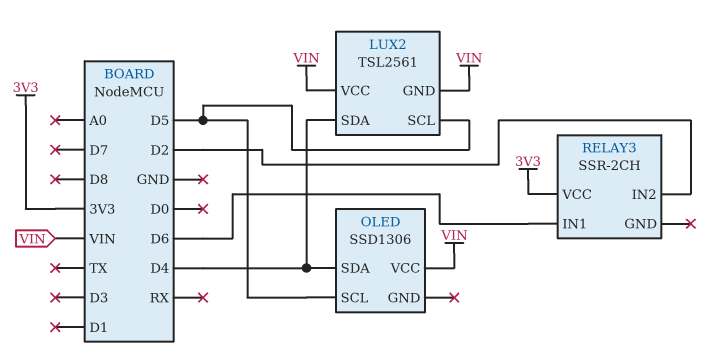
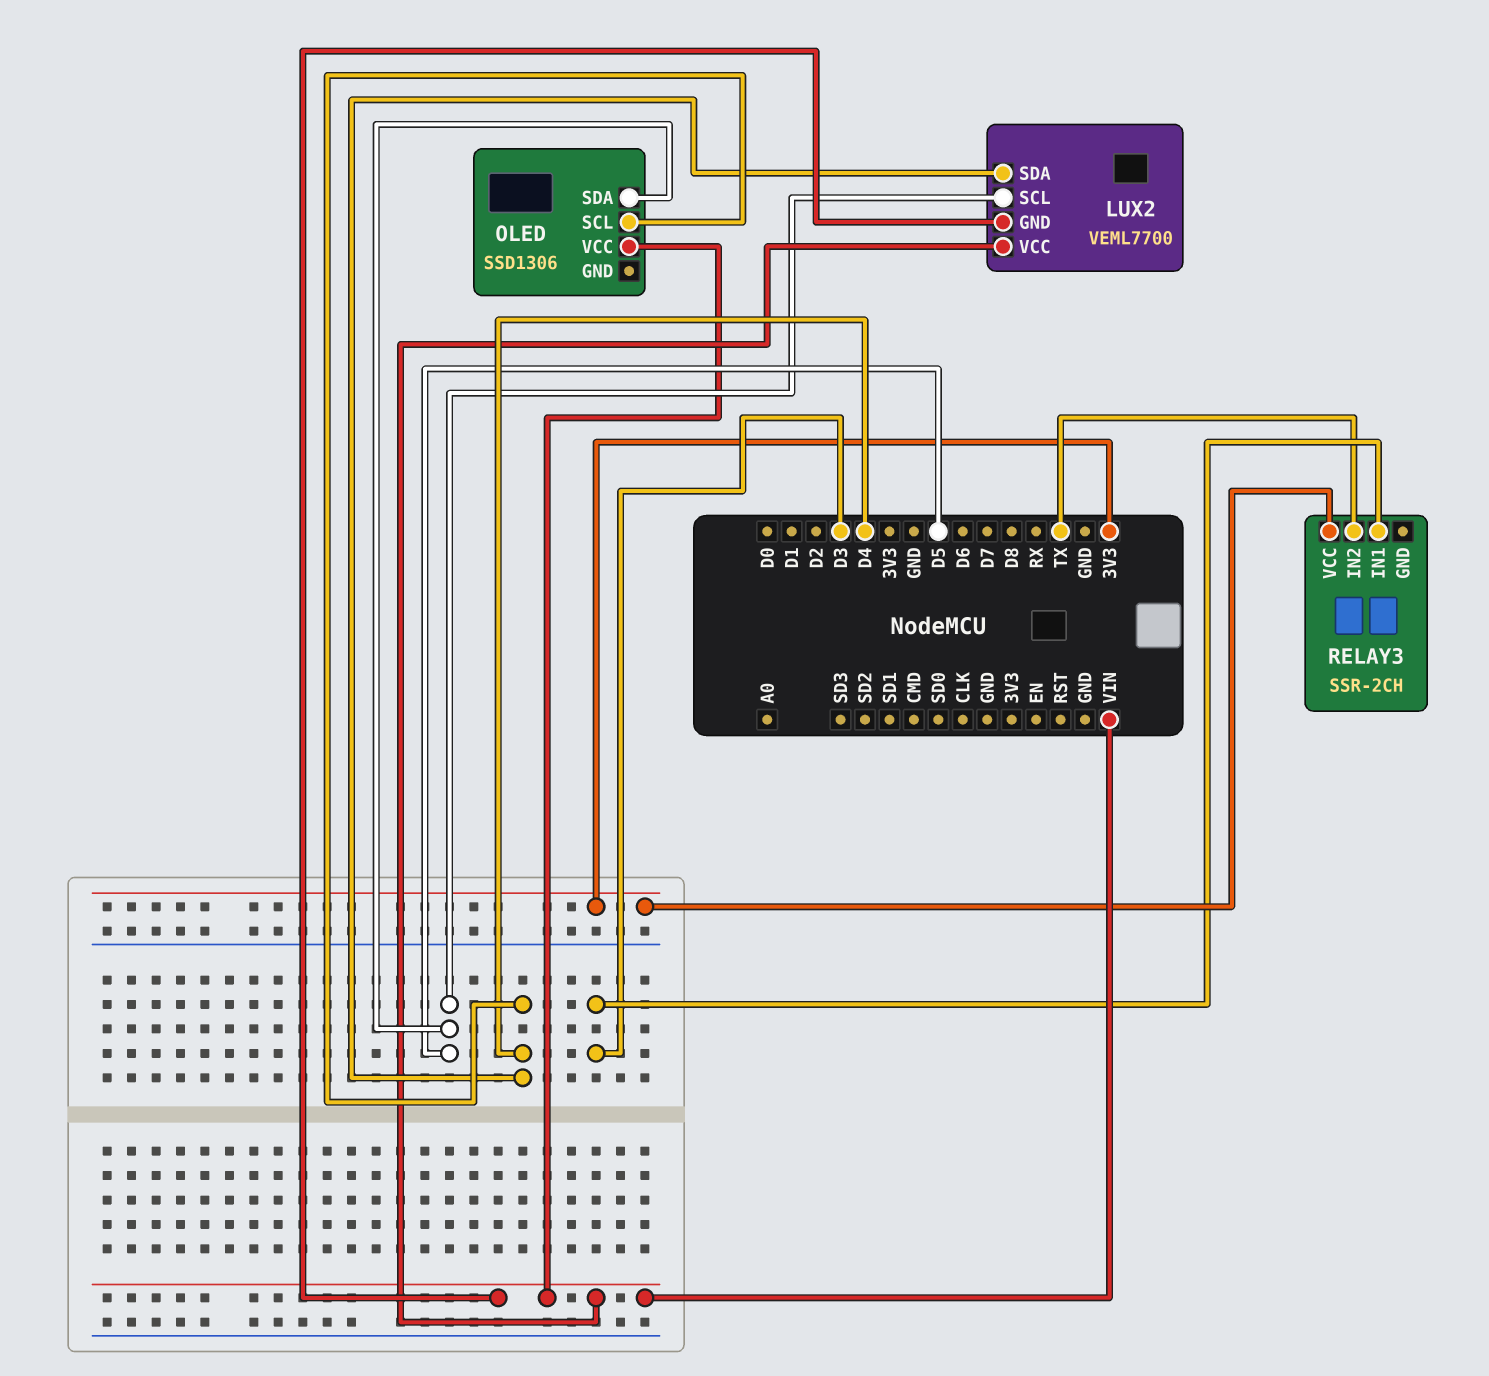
LUX2: TSL2561 -> VEML7700
OLED pin SCL: D5 -> D4
OLED pin SDA: D4 -> D5
RELAY3 pin IN1: D6 -> D3
RELAY3 pin IN2: D2 -> TX

